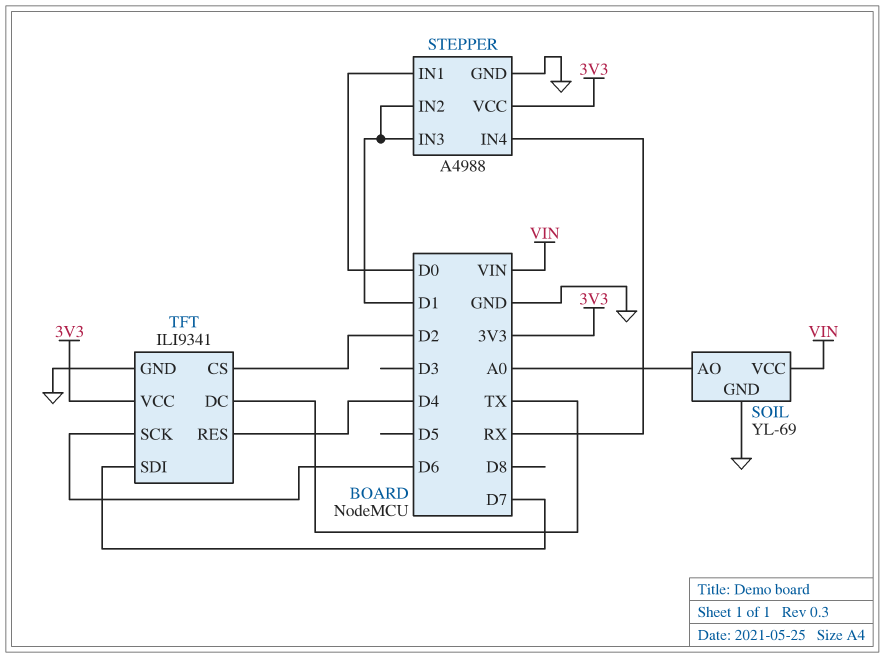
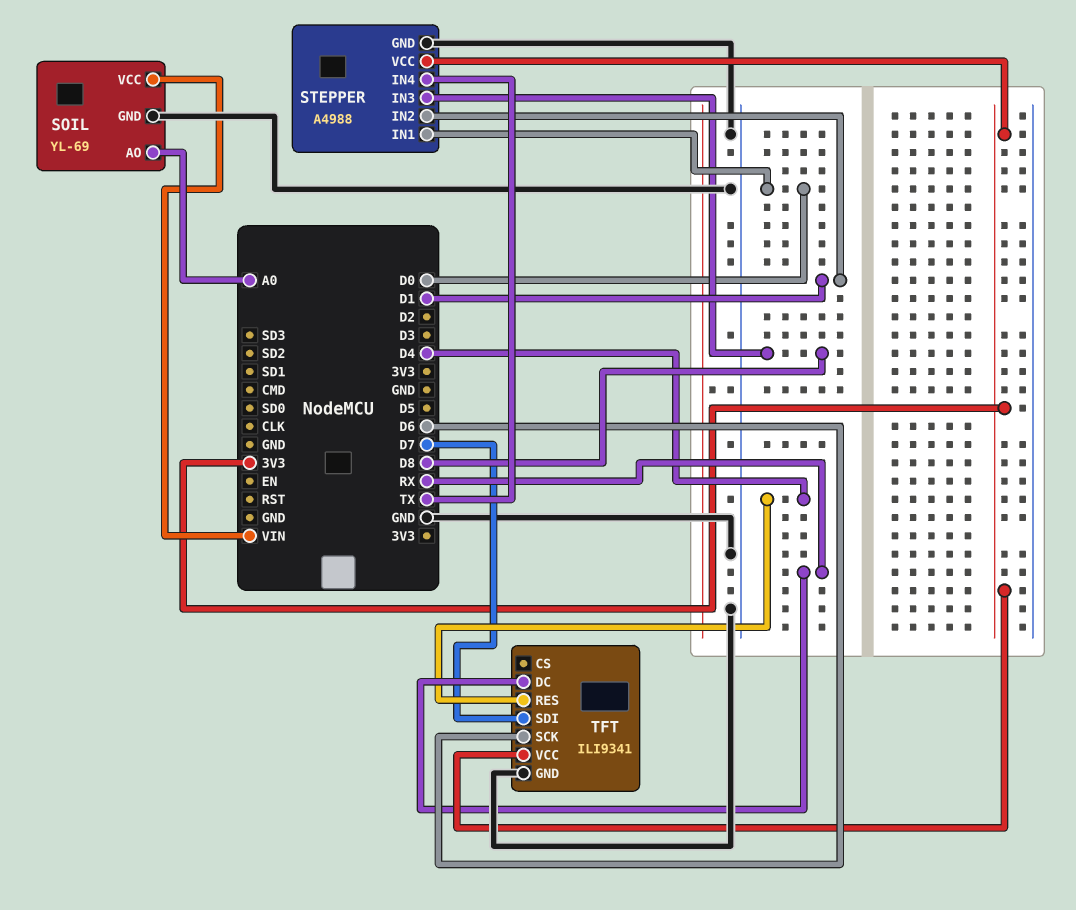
STEPPER pin IN3: D1 -> D8
STEPPER pin IN4: RX -> TX
TFT pin CS: D2 -> none
TFT pin DC: TX -> RX

